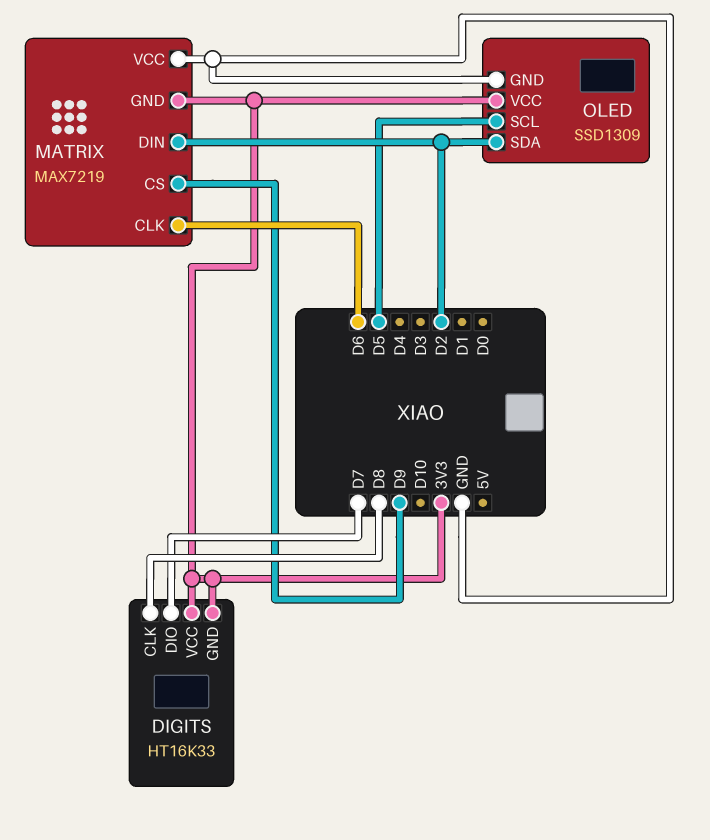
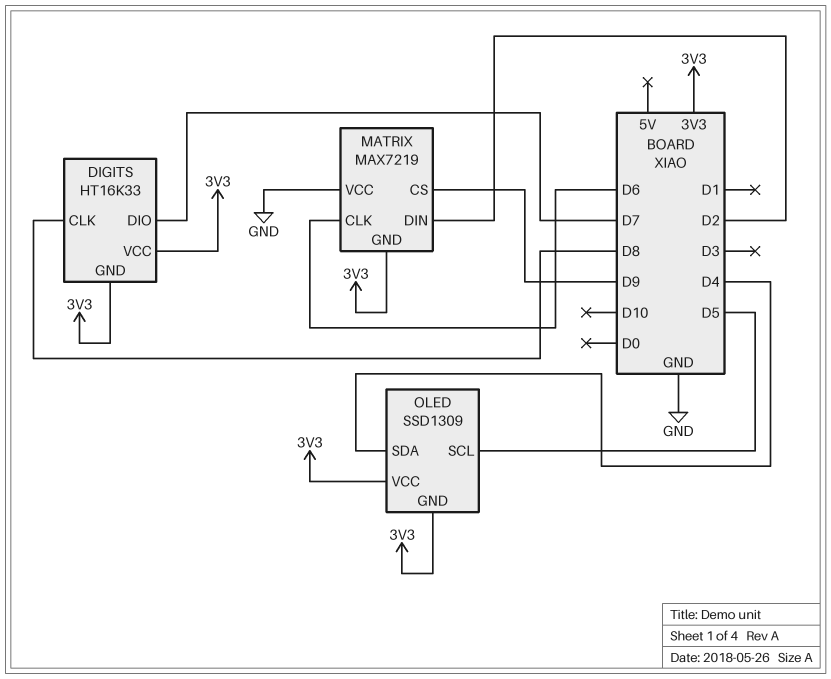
OLED pin GND: GND -> 3V3
OLED pin SDA: D2 -> D4

